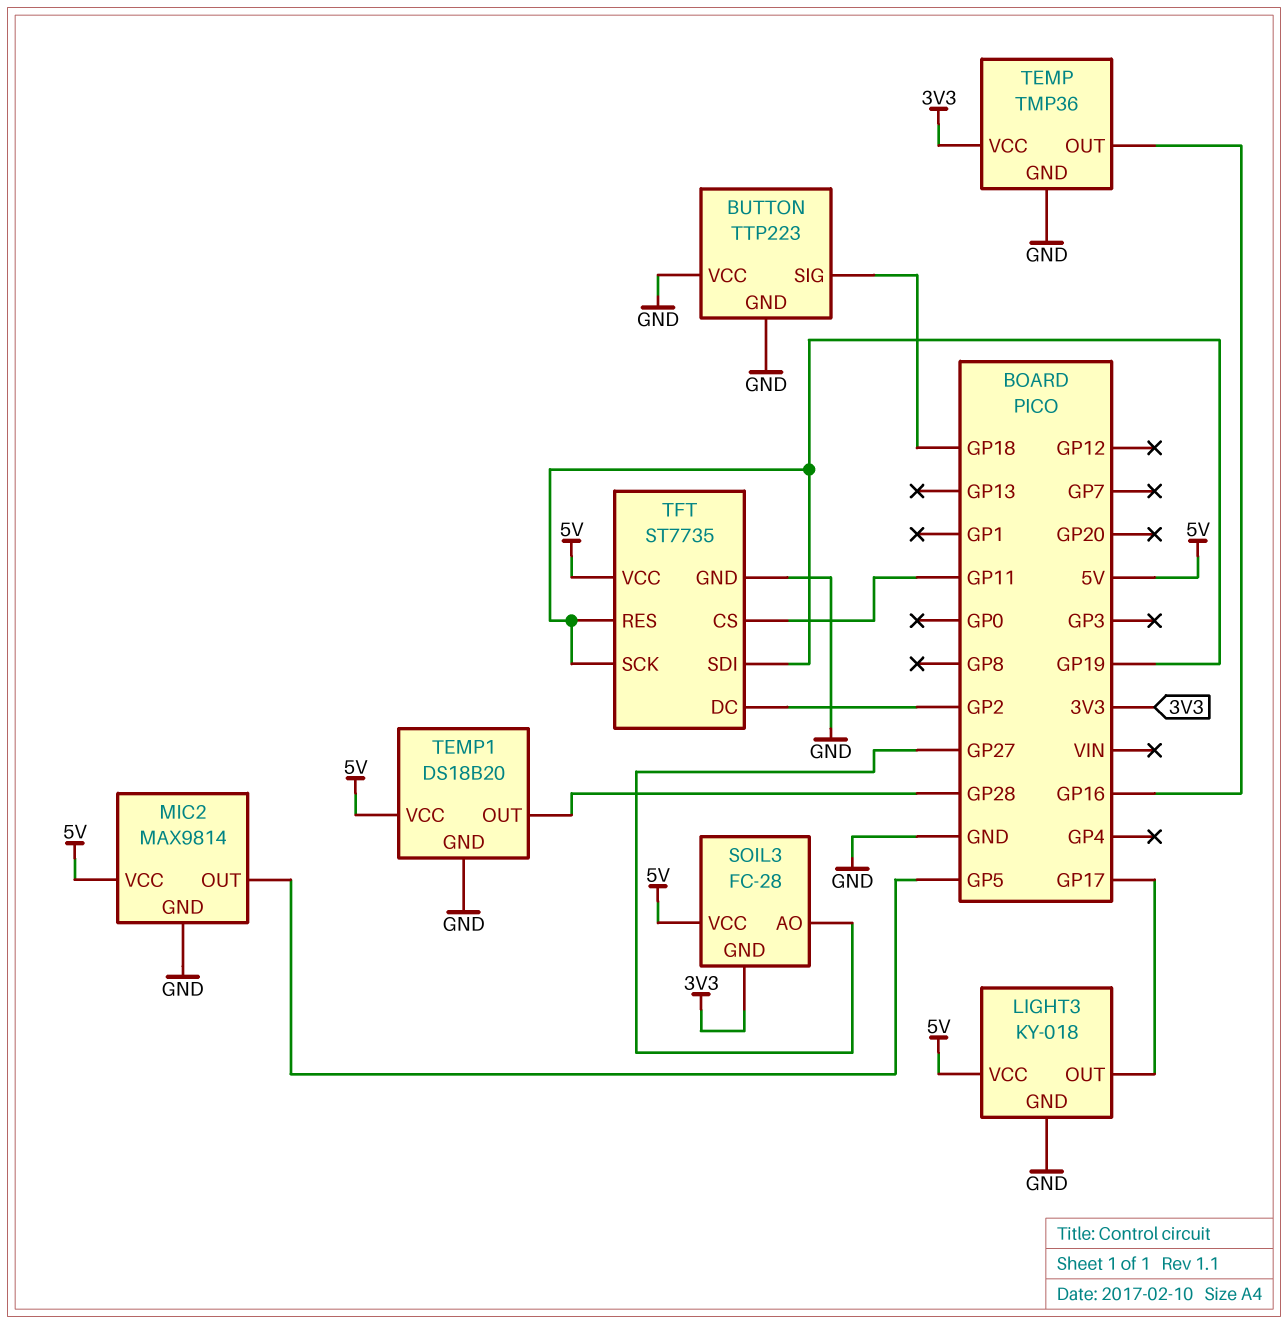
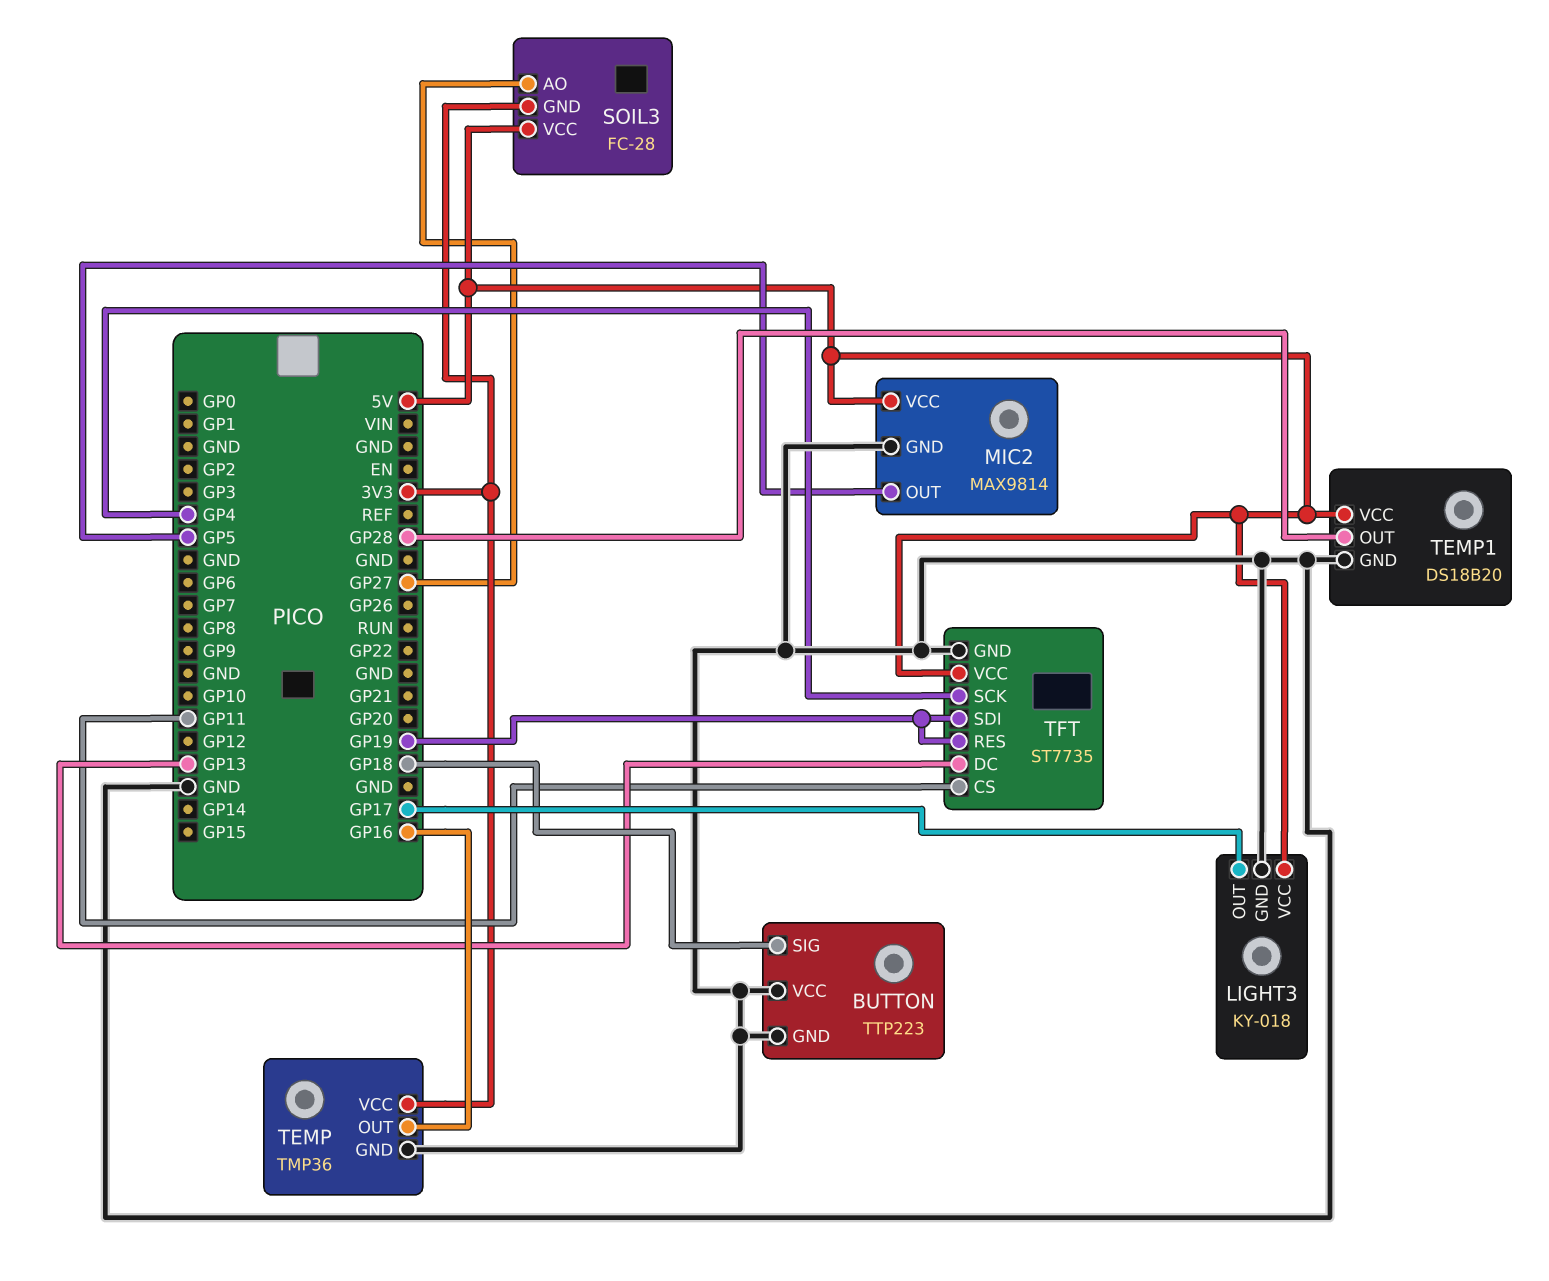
TFT pin DC: GP2 -> GP13
TFT pin SCK: GP19 -> GP4

